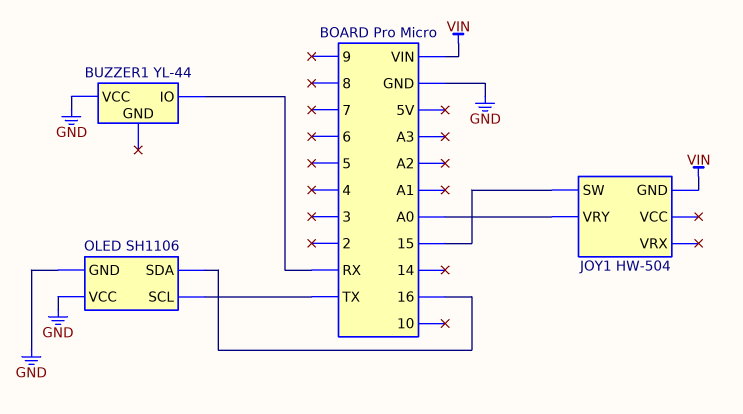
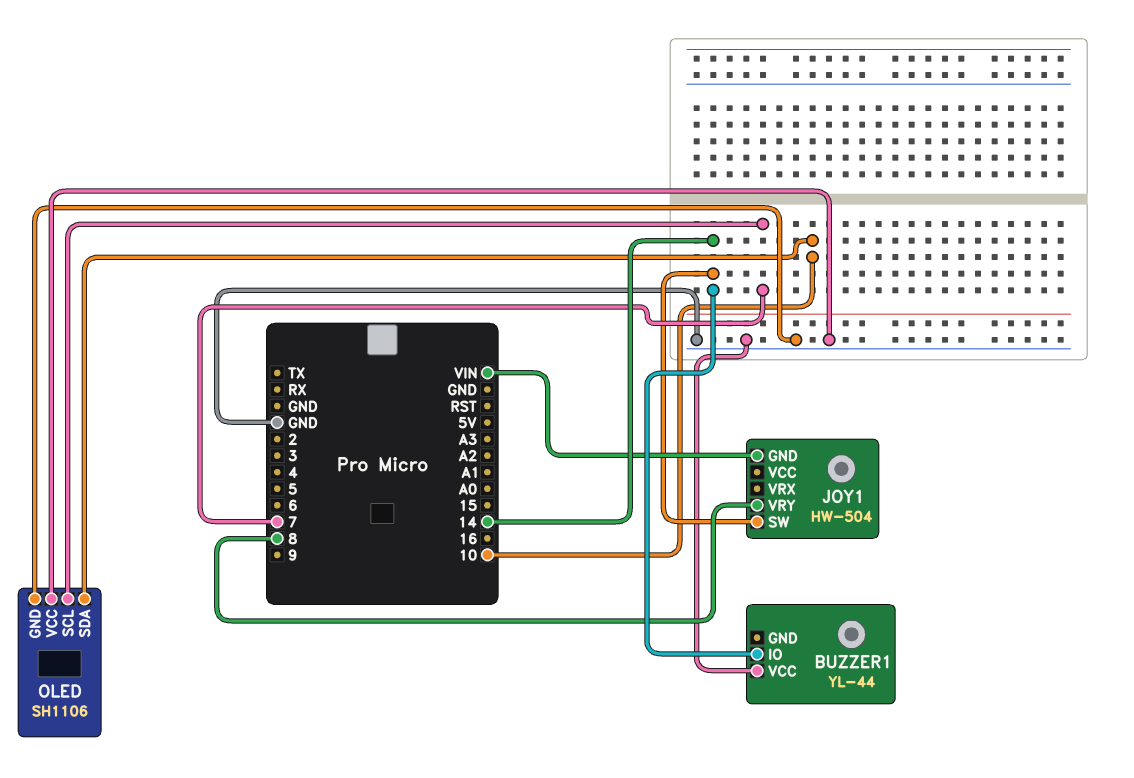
BUZZER1 pin IO: RX -> 14
JOY1 pin SW: 15 -> 14
JOY1 pin VRY: A0 -> 8
OLED pin SCL: TX -> 7
OLED pin SDA: 16 -> 10

